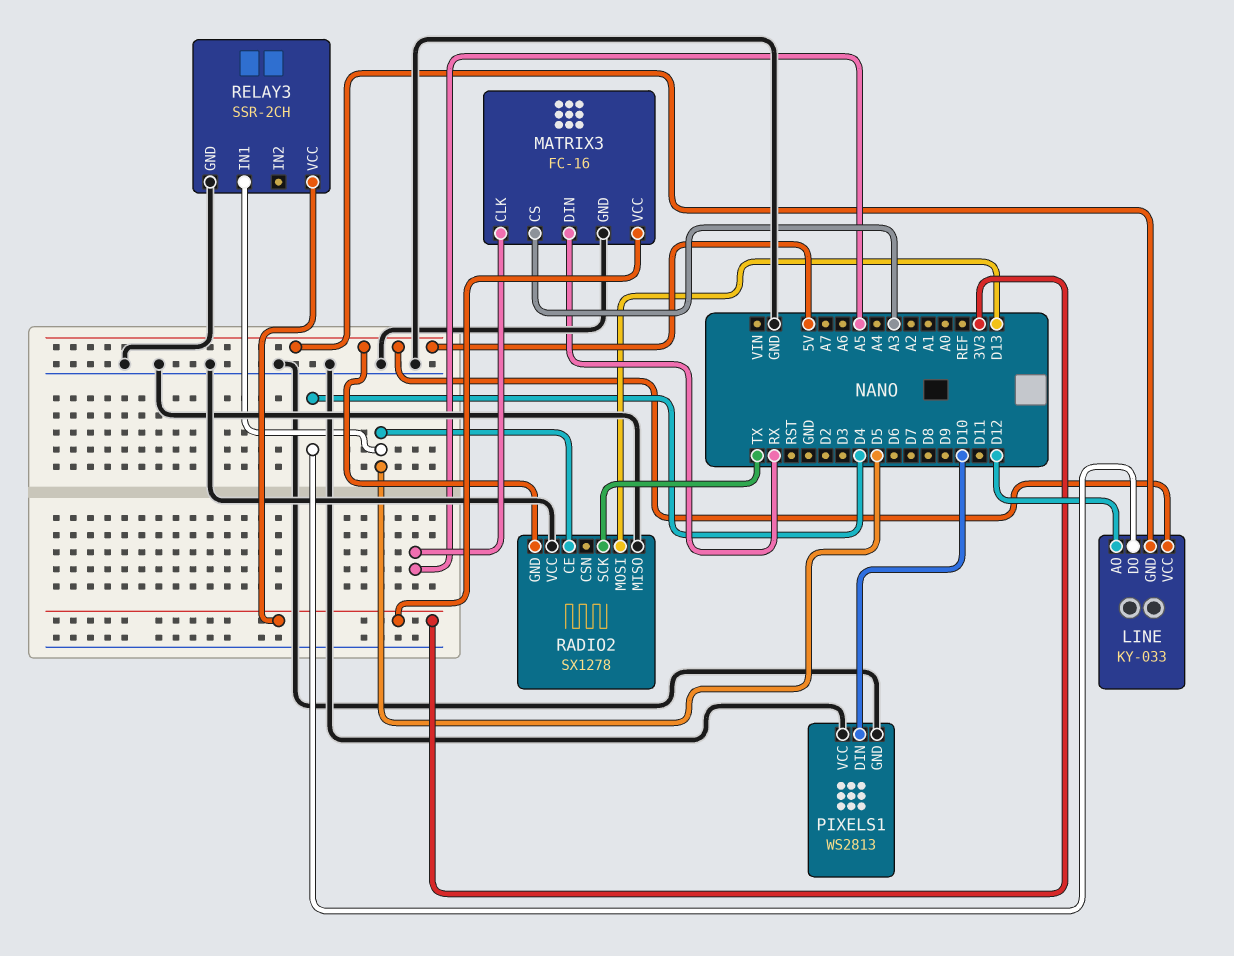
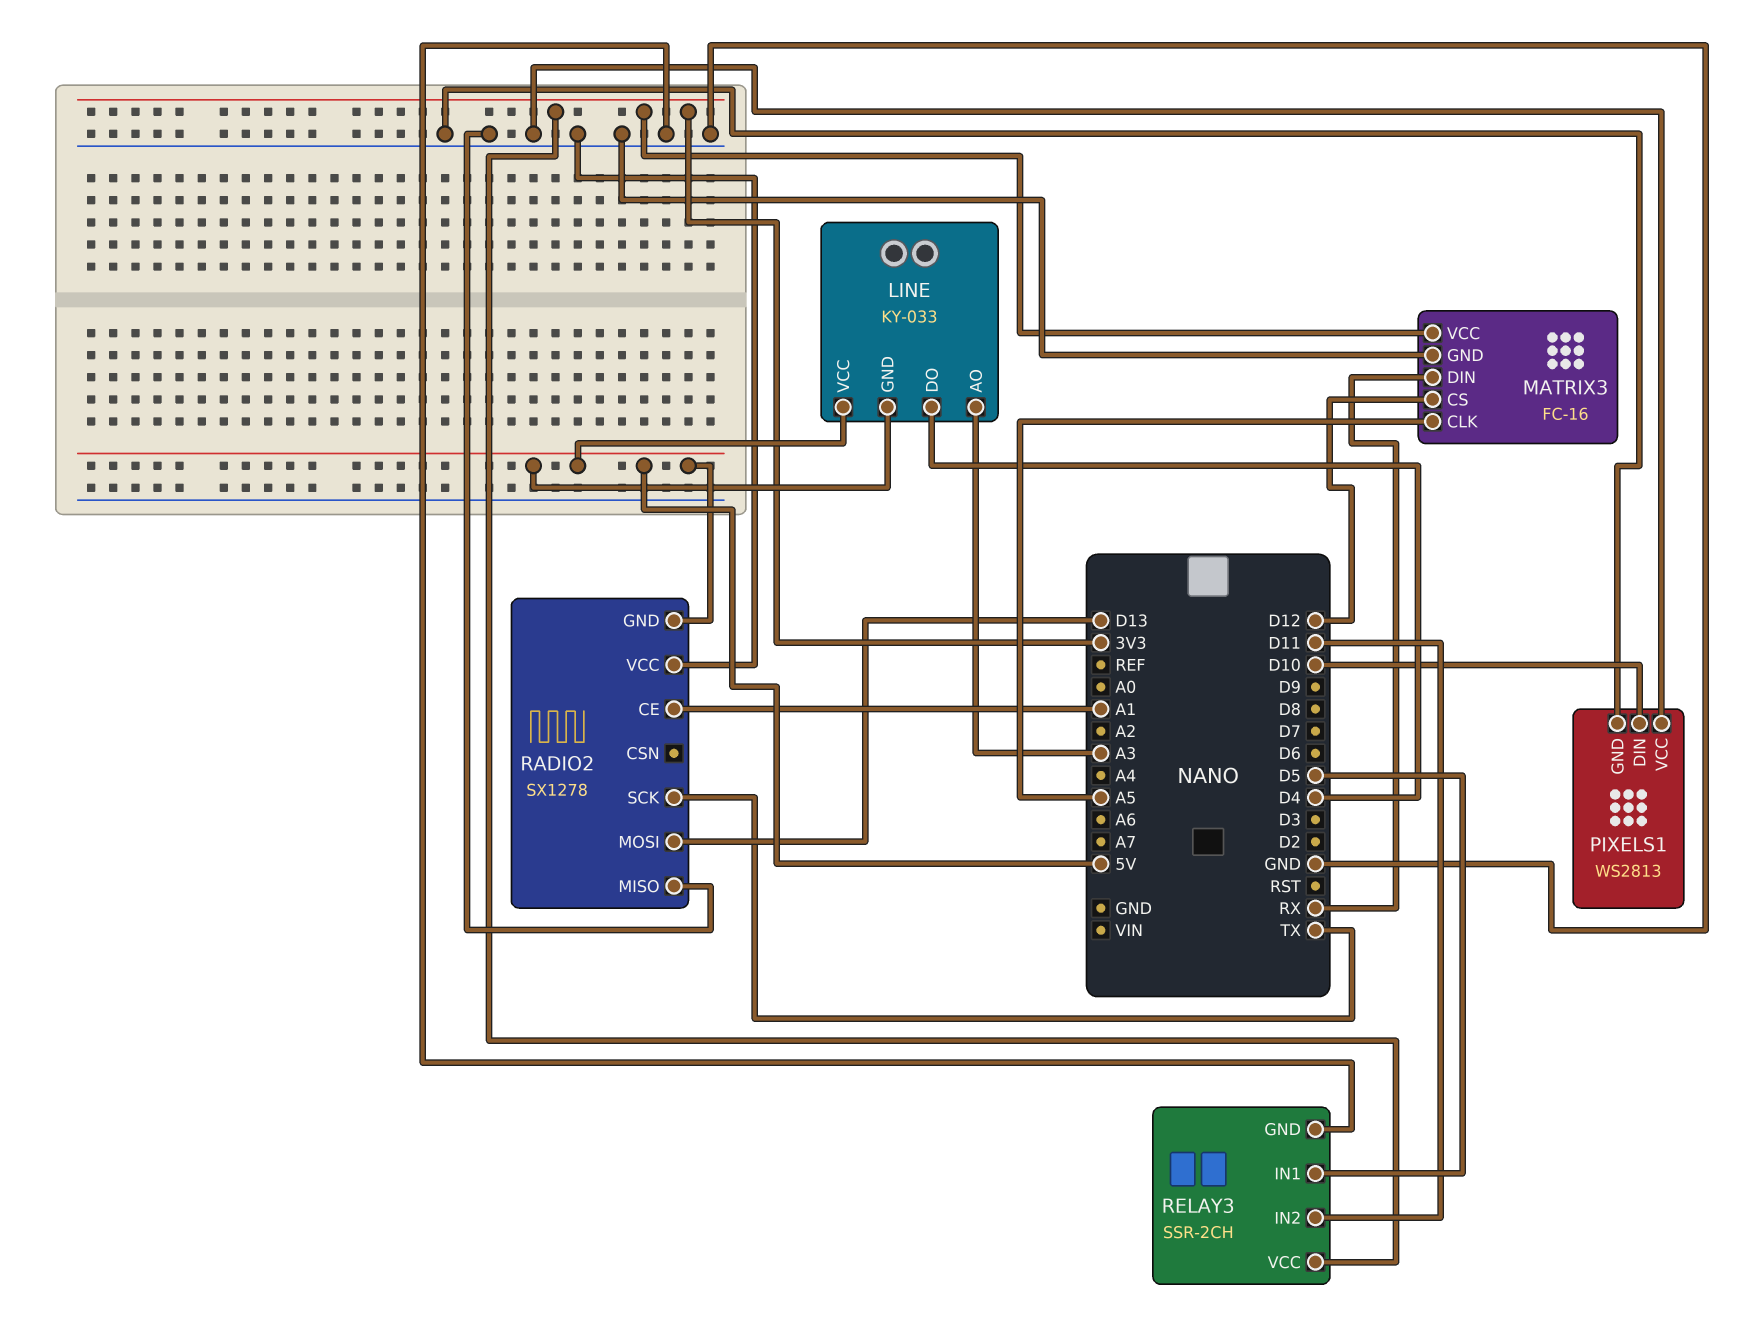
LINE pin AO: D12 -> A3
MATRIX3 pin CS: A3 -> D12
RADIO2 pin CE: D5 -> A1
RELAY3 pin IN2: none -> D11

